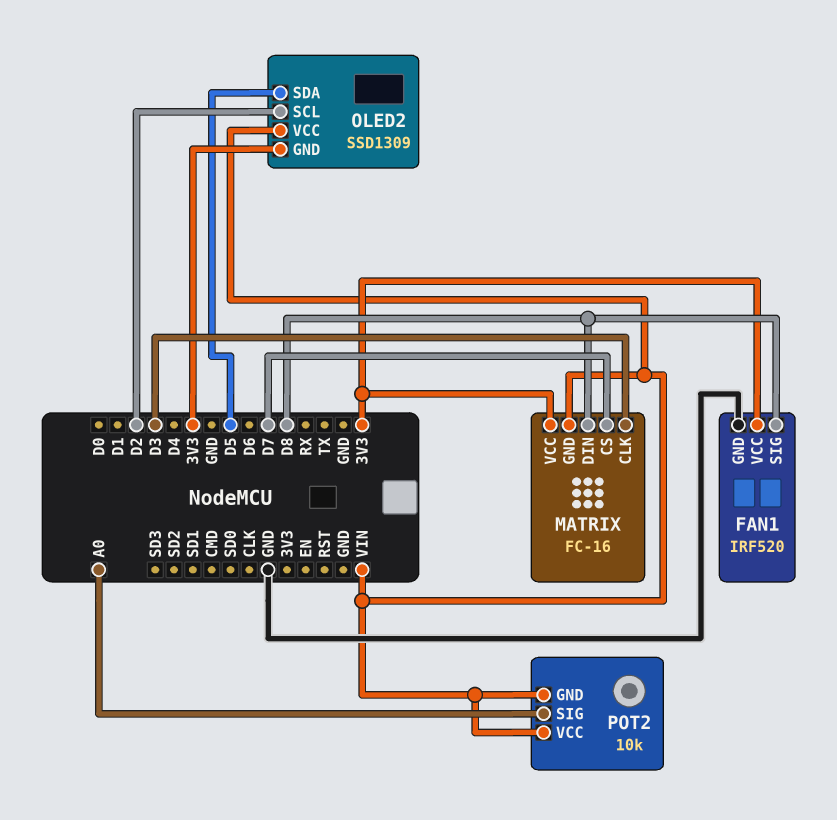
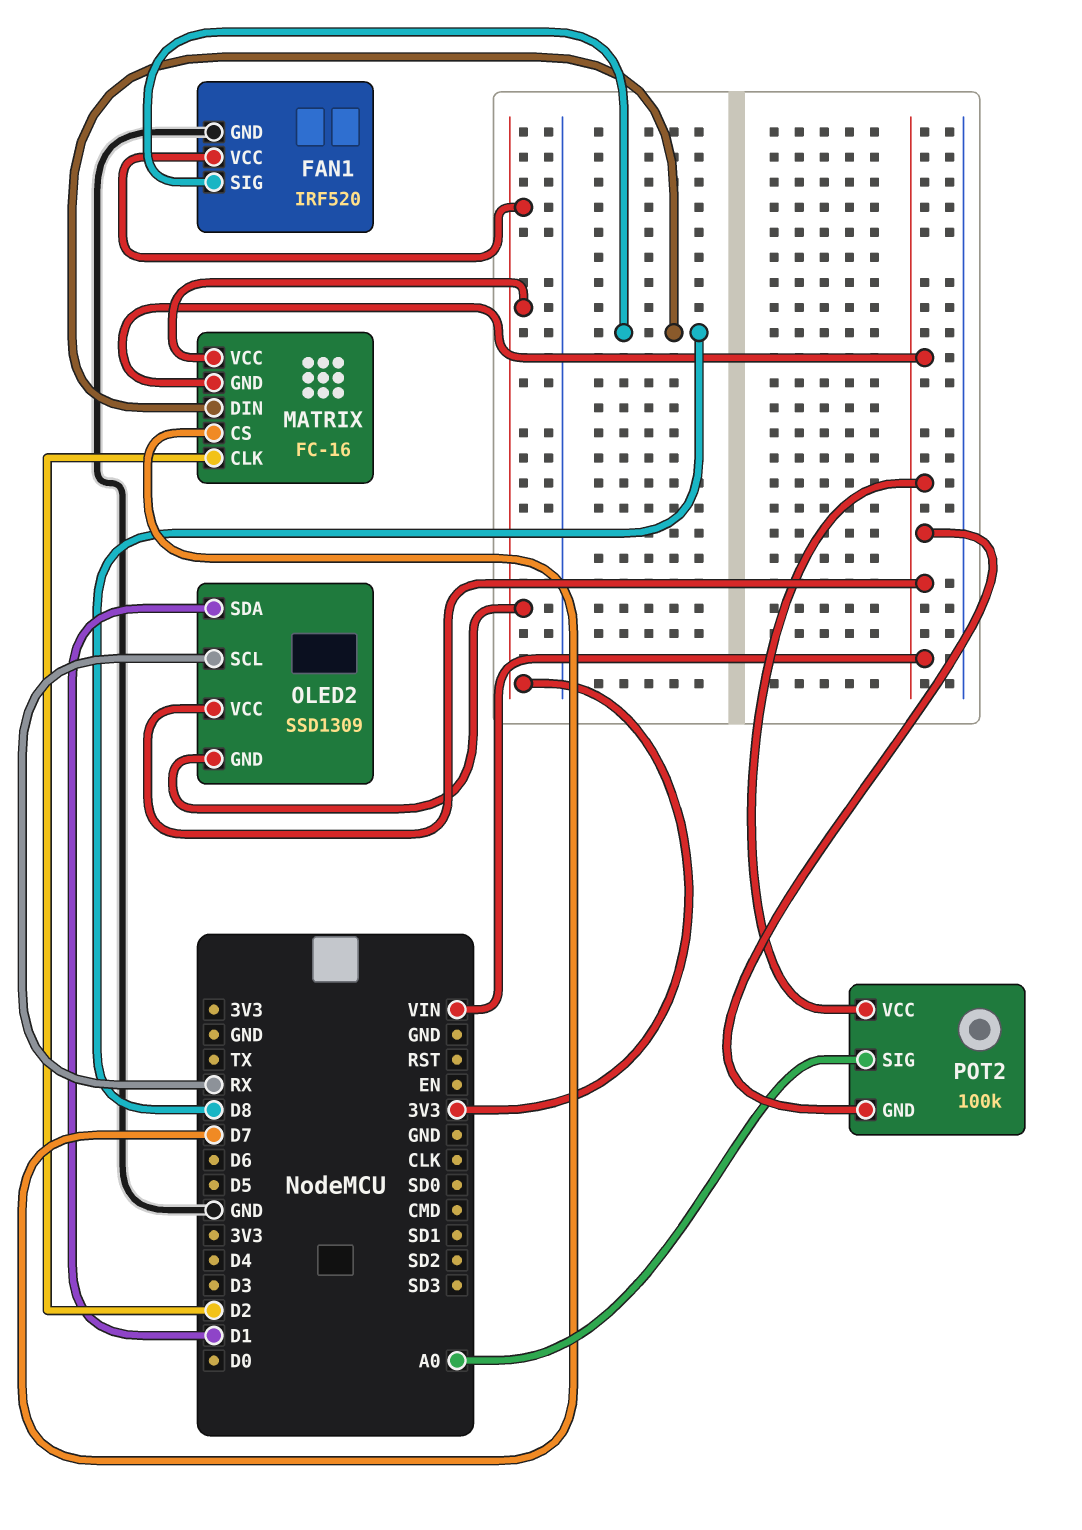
MATRIX pin CLK: D3 -> D2
OLED2 pin SCL: D2 -> RX
OLED2 pin SDA: D5 -> D1
POT2: 10k -> 100k

